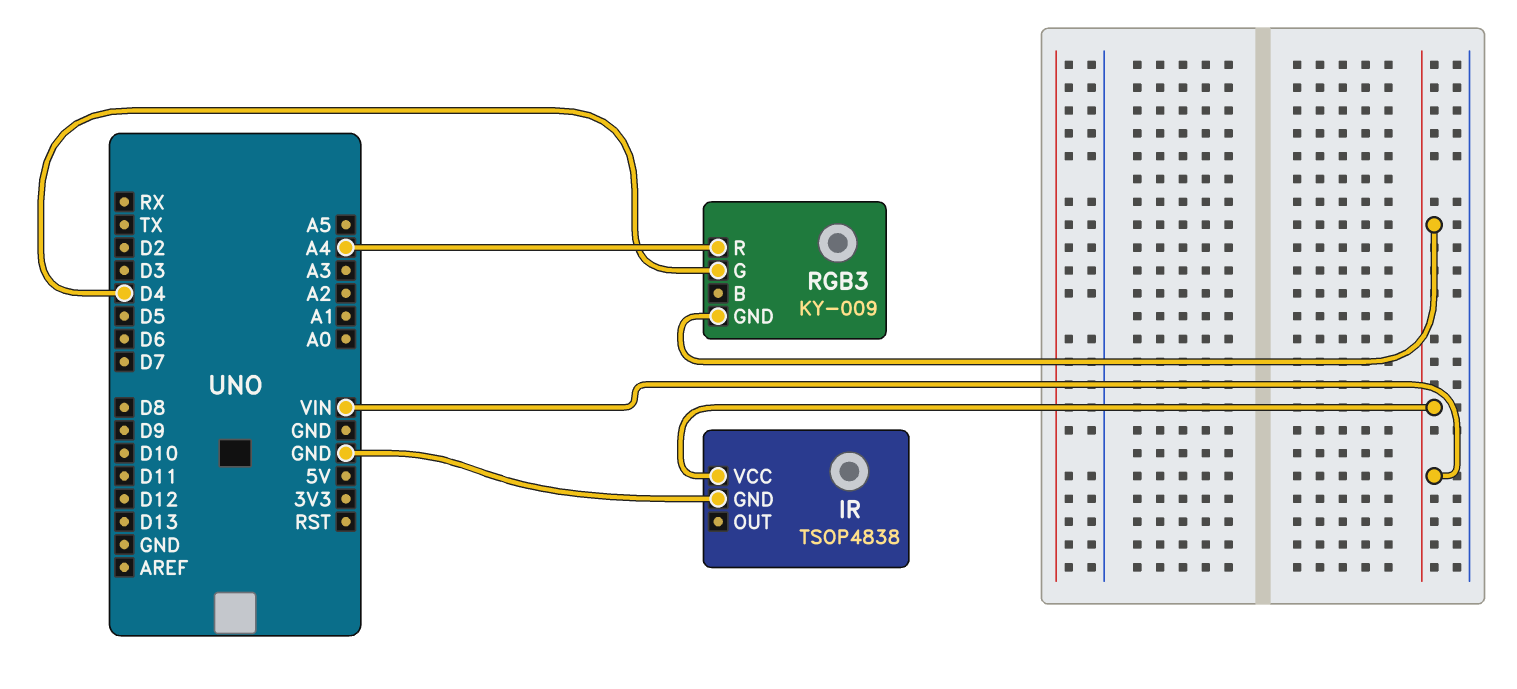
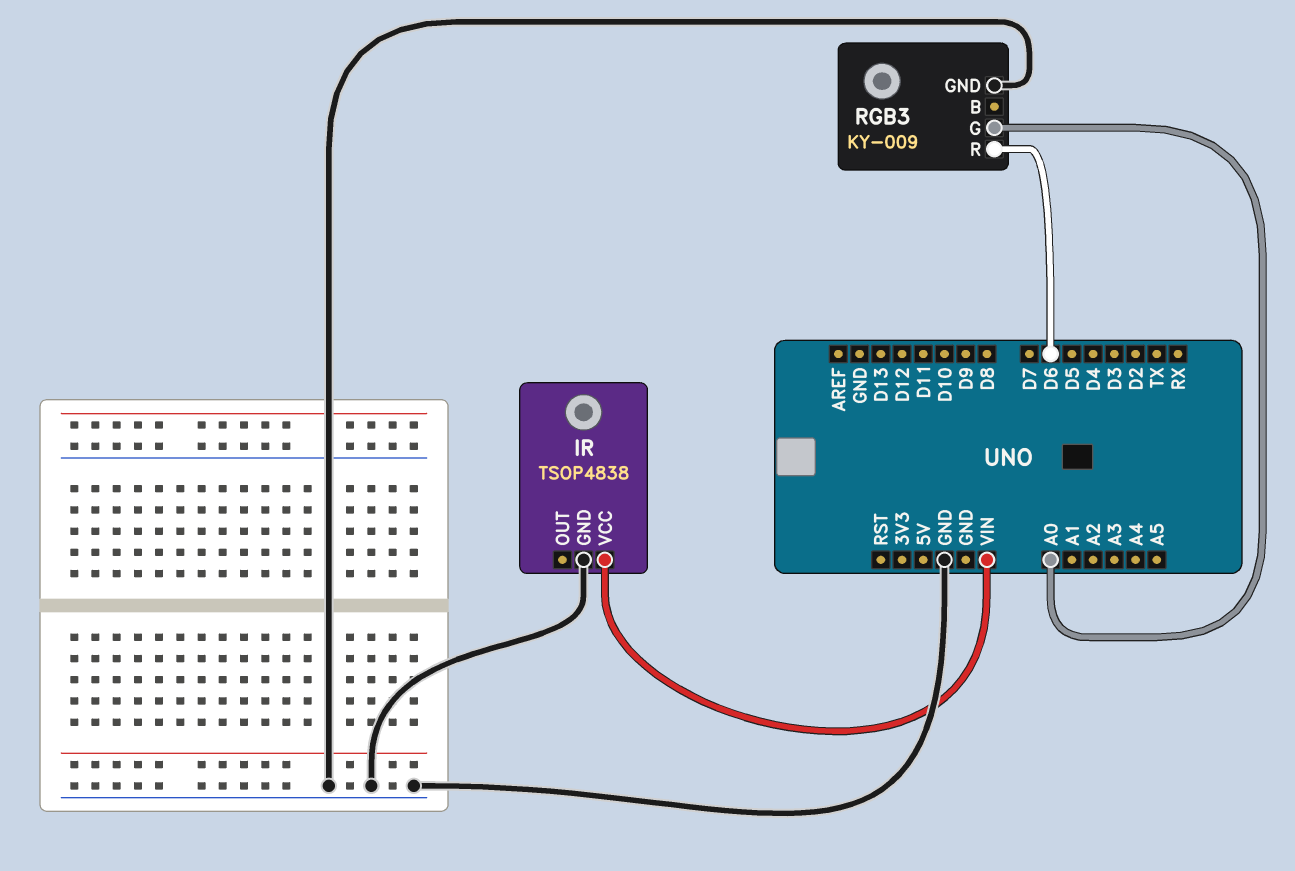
RGB3 pin G: D4 -> A0
RGB3 pin GND: VIN -> GND
RGB3 pin R: A4 -> D6

